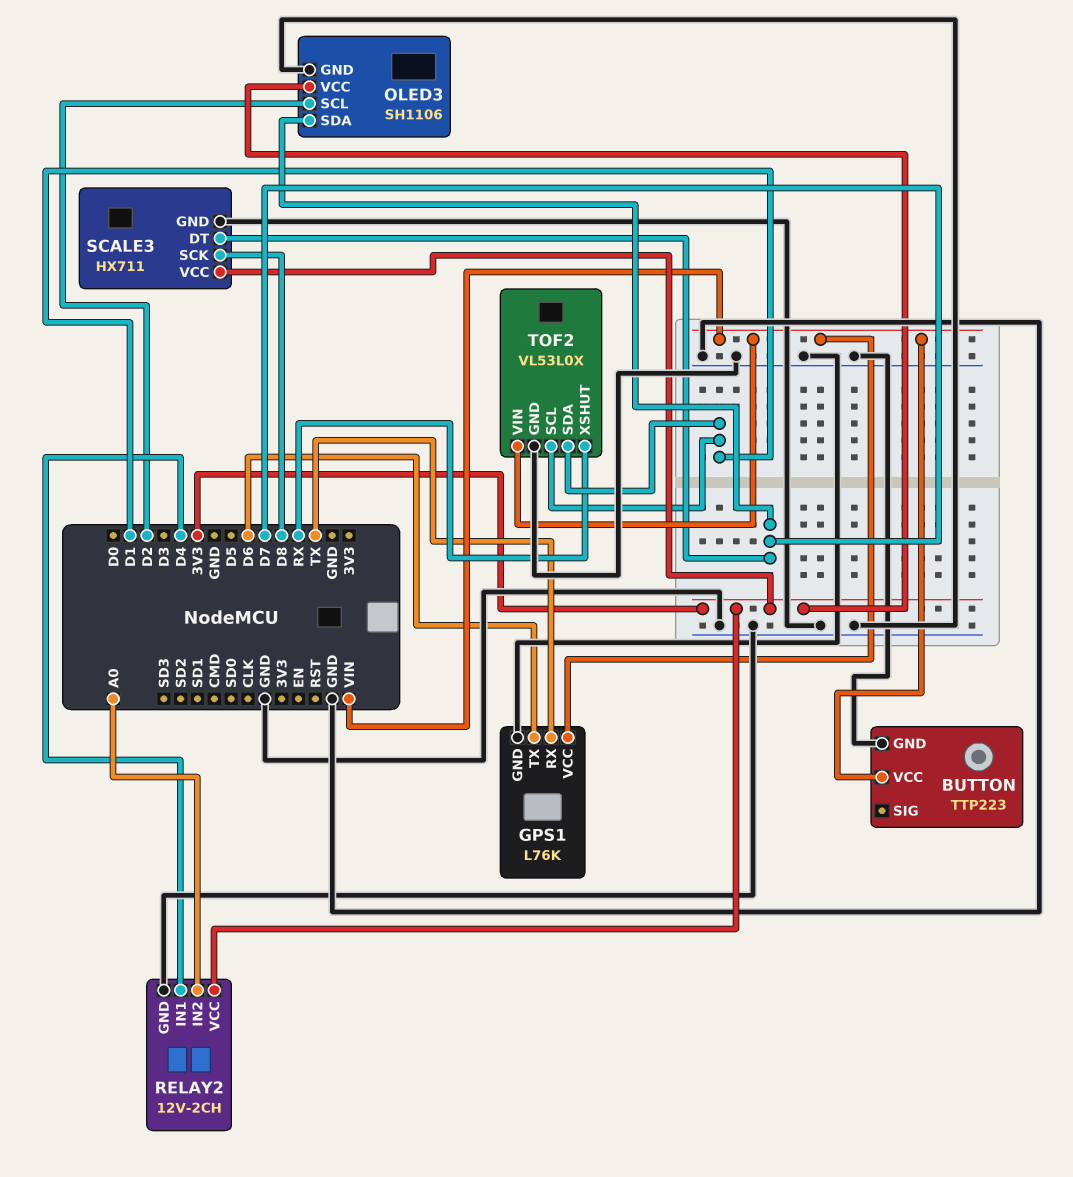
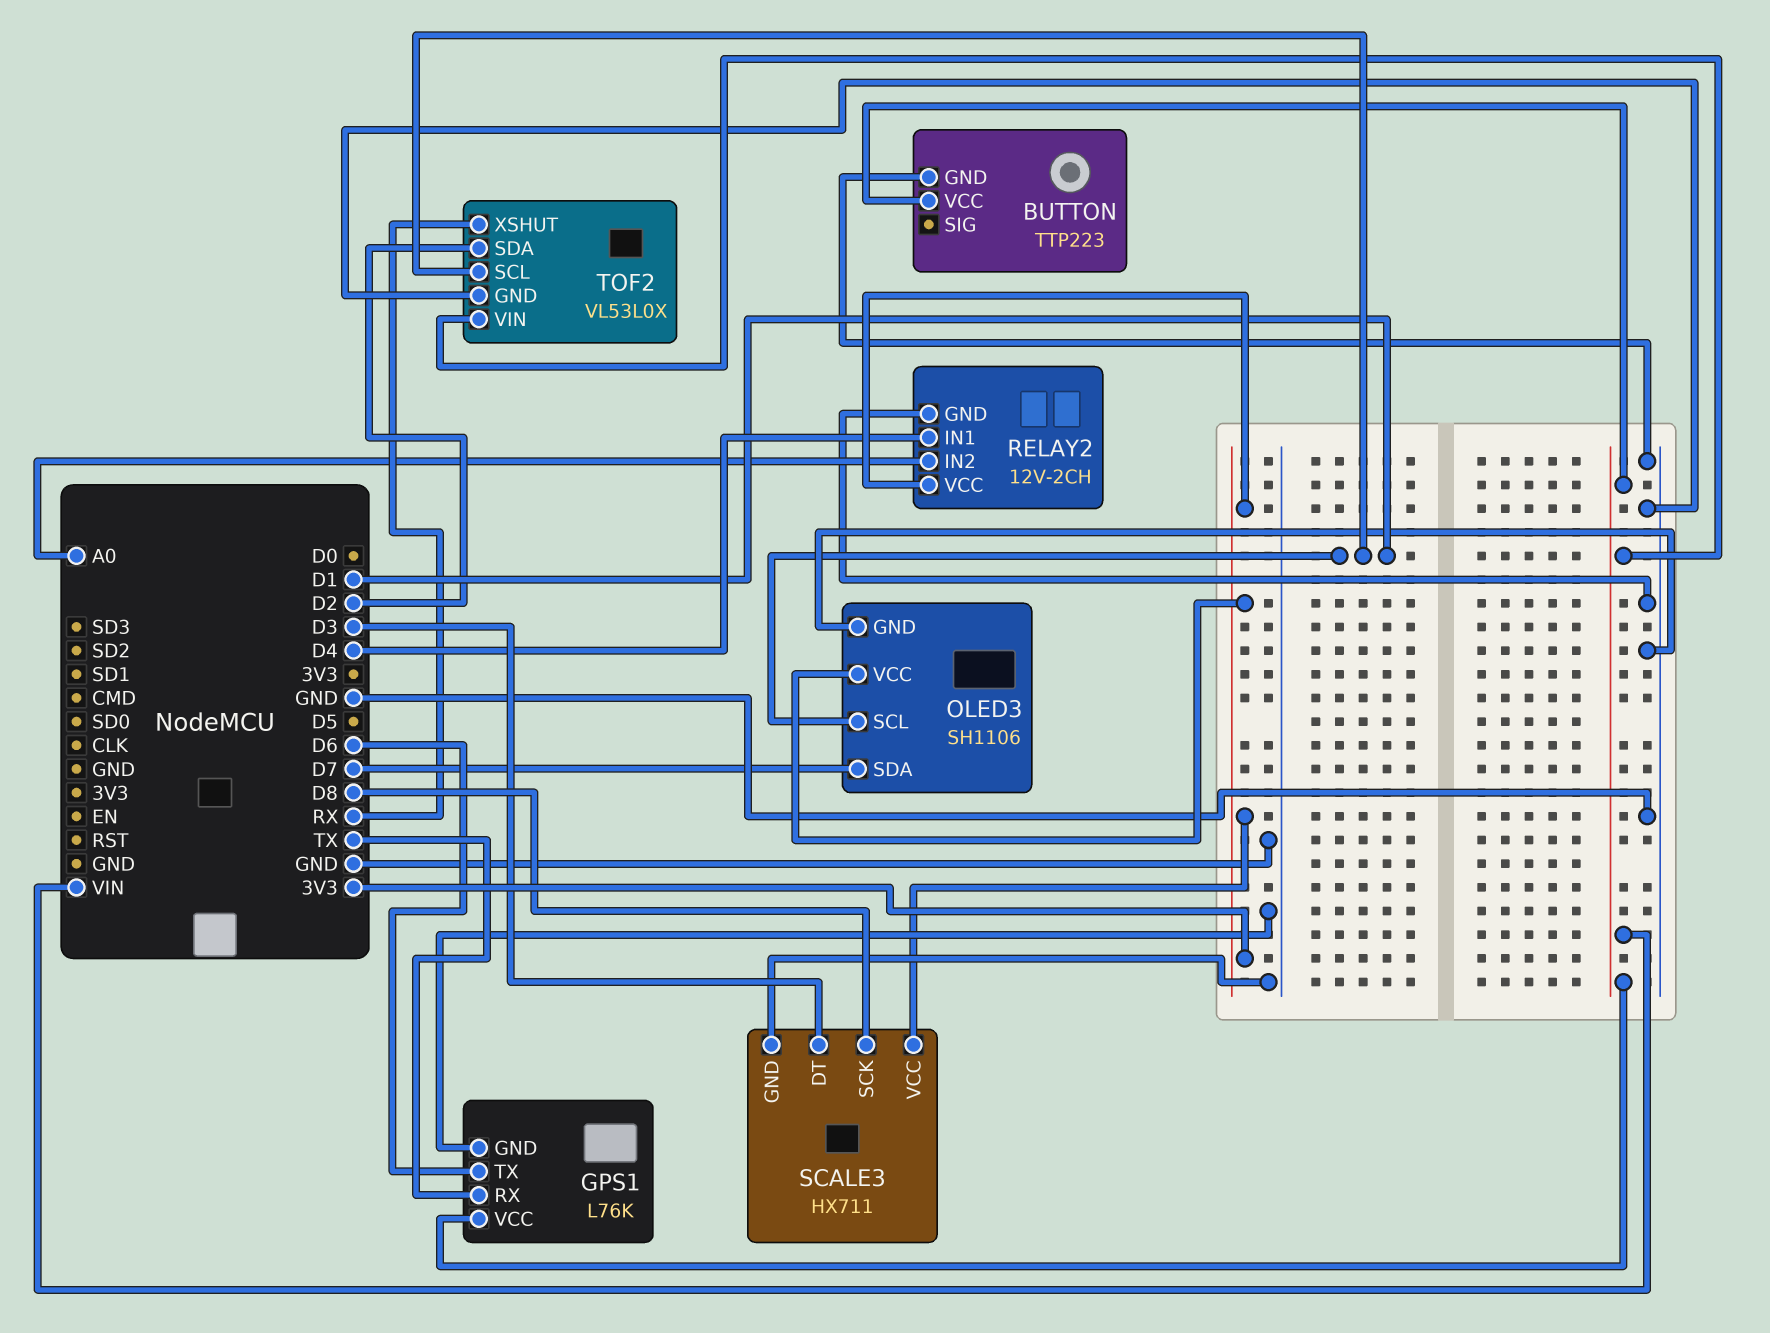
OLED3 pin SCL: D2 -> D1
SCALE3 pin DT: D7 -> D3
TOF2 pin SDA: D1 -> D2

